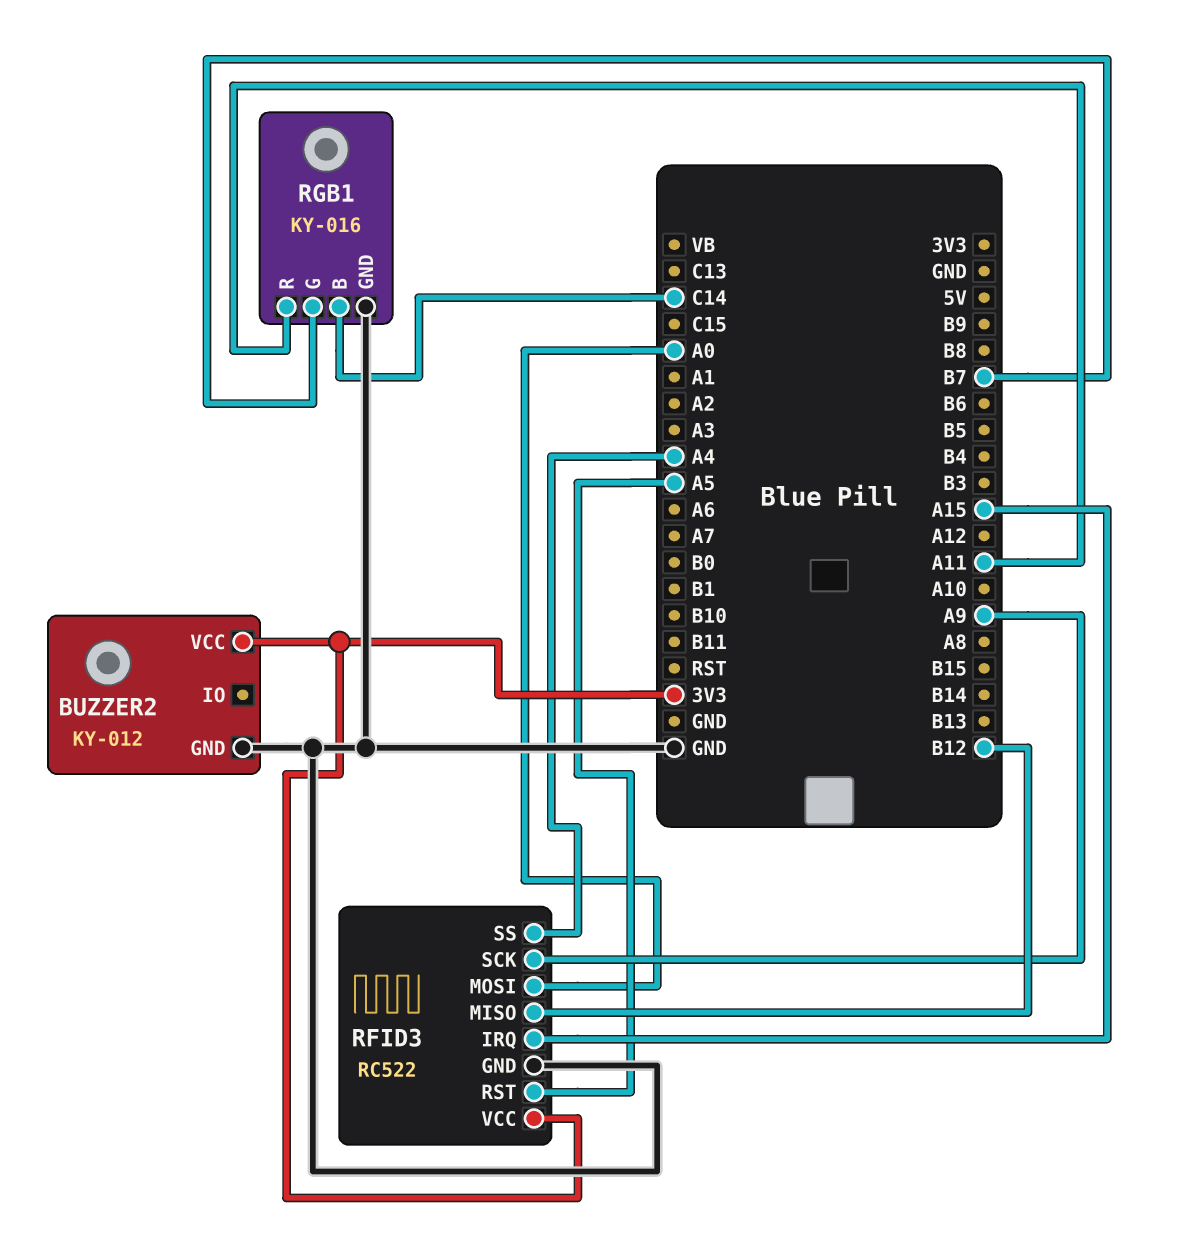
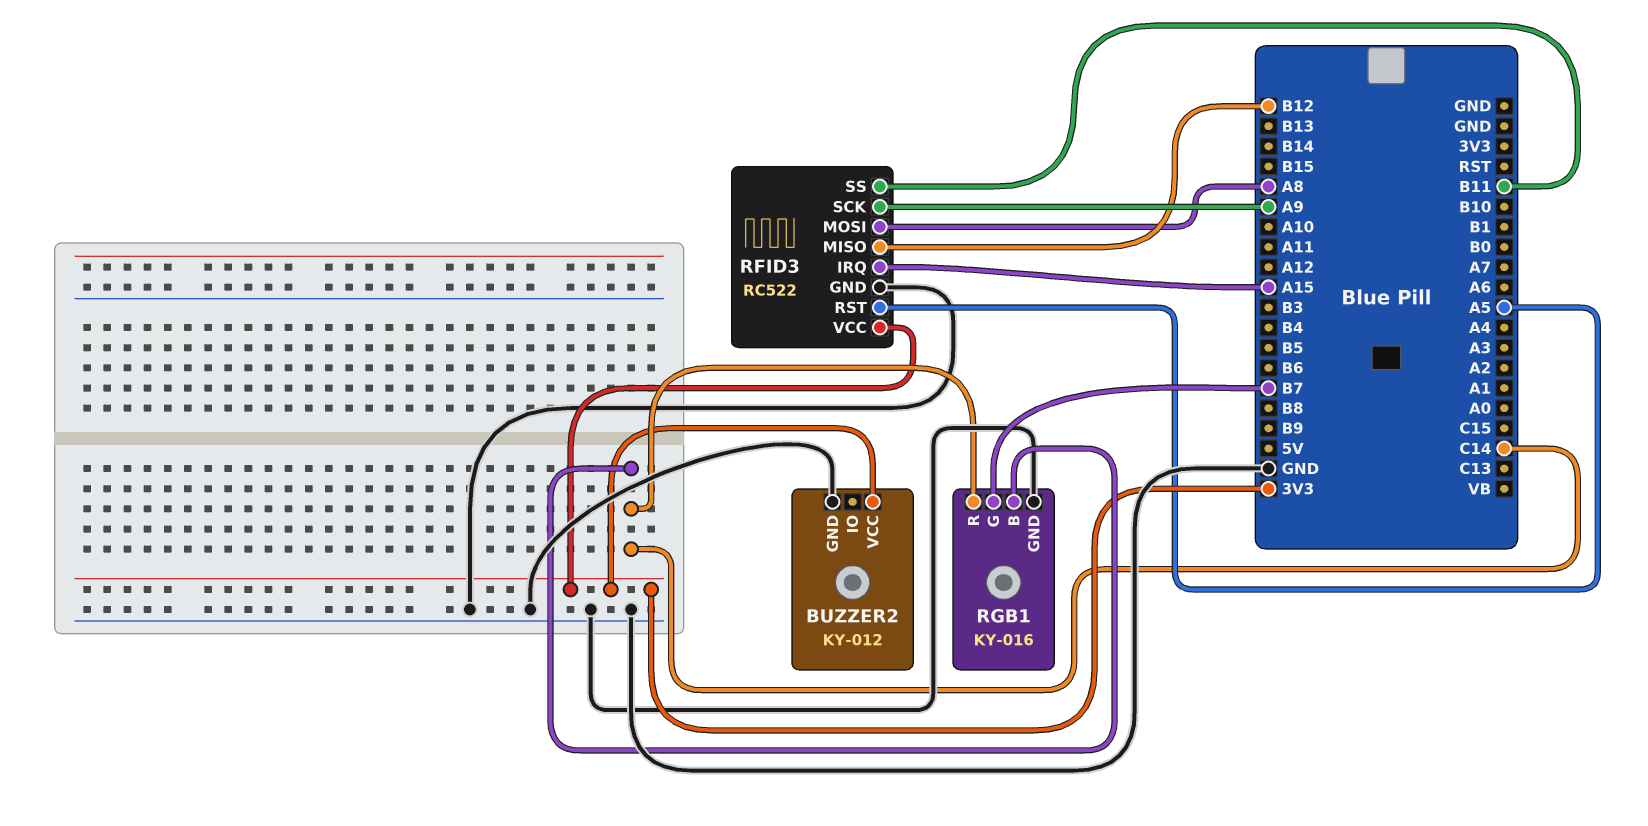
RFID3 pin MOSI: A0 -> A8
RFID3 pin SS: A4 -> B11
RGB1 pin R: A11 -> C14

